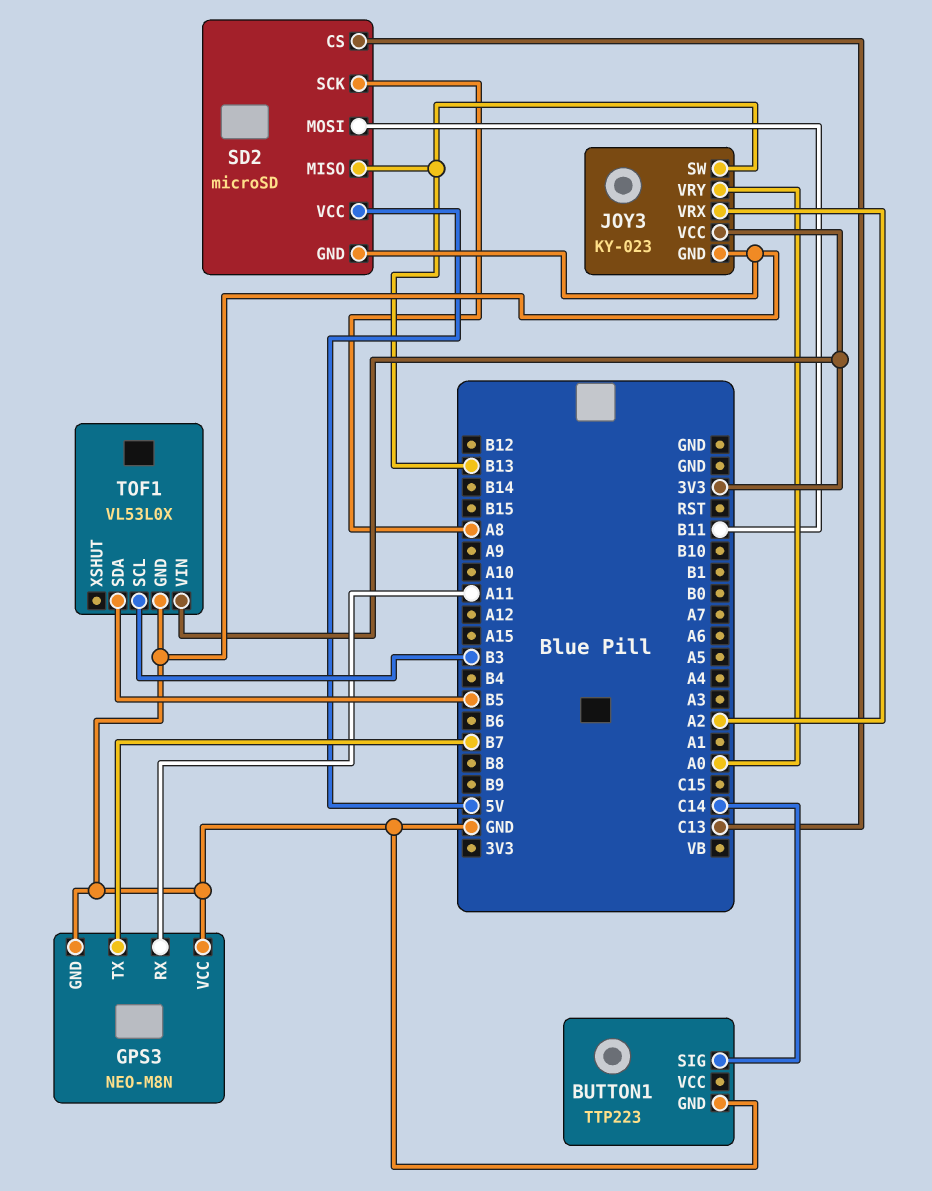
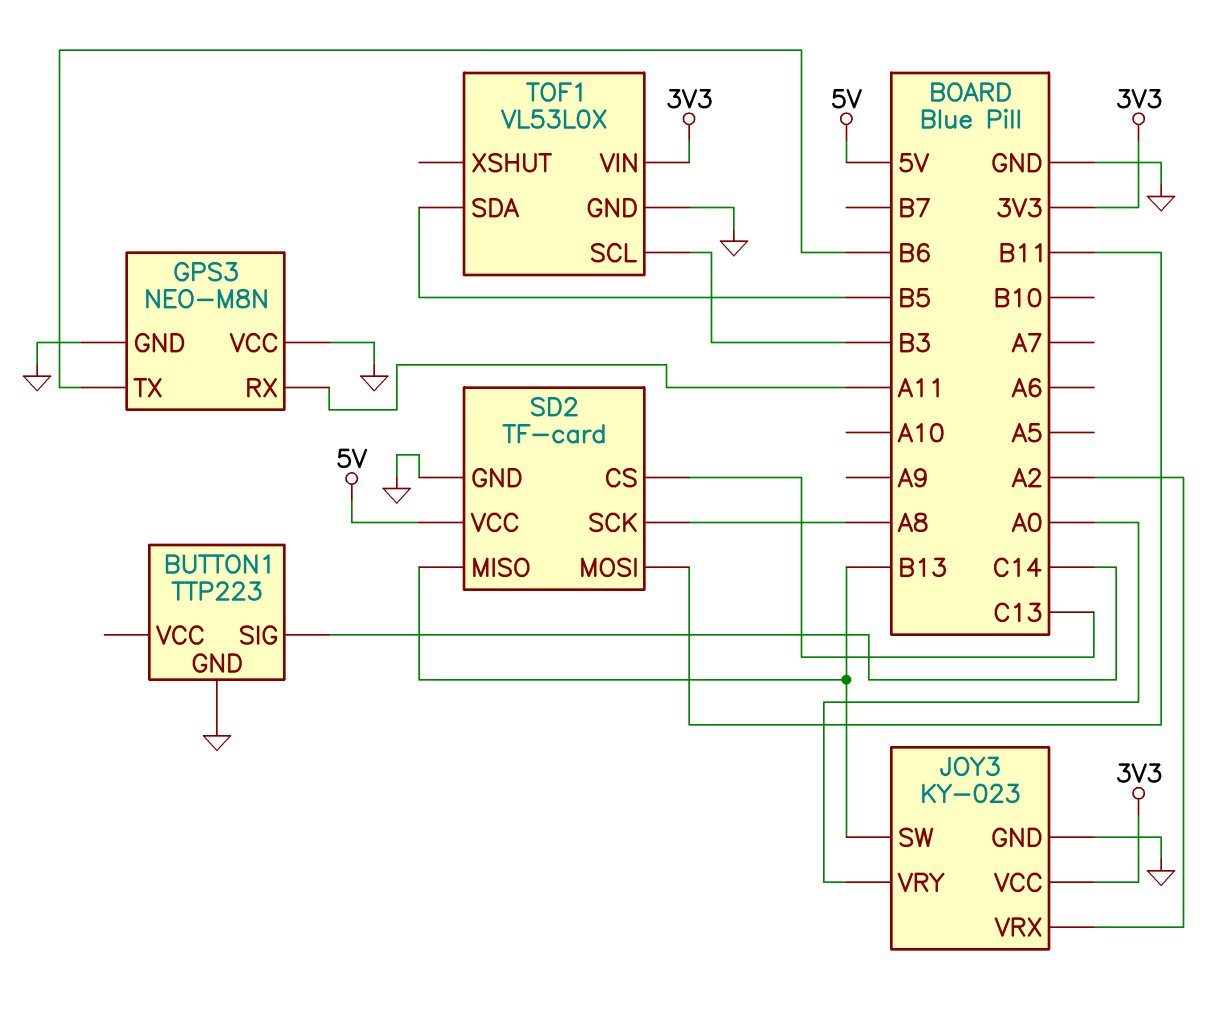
GPS3 pin TX: B7 -> B6
SD2: microSD -> TF-card

